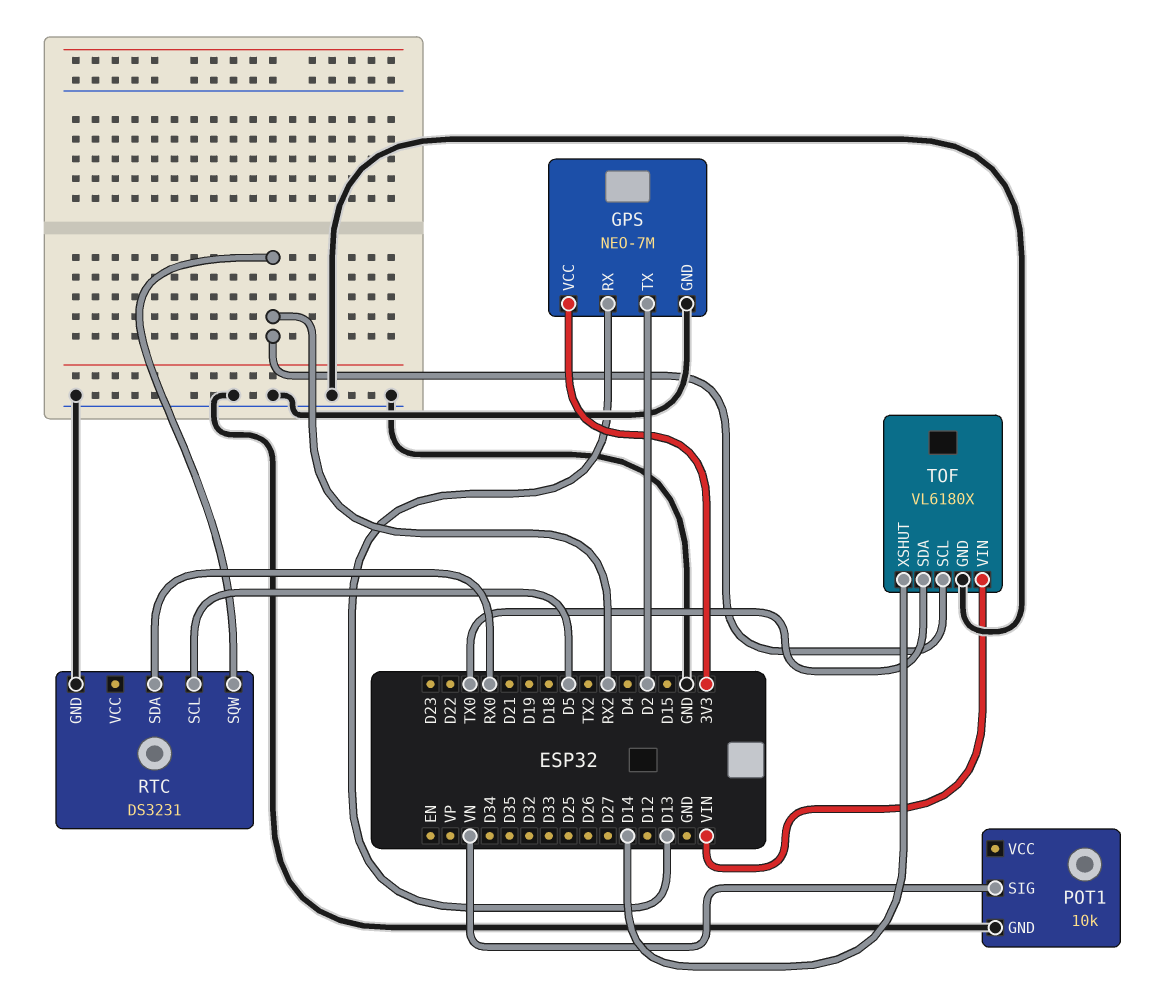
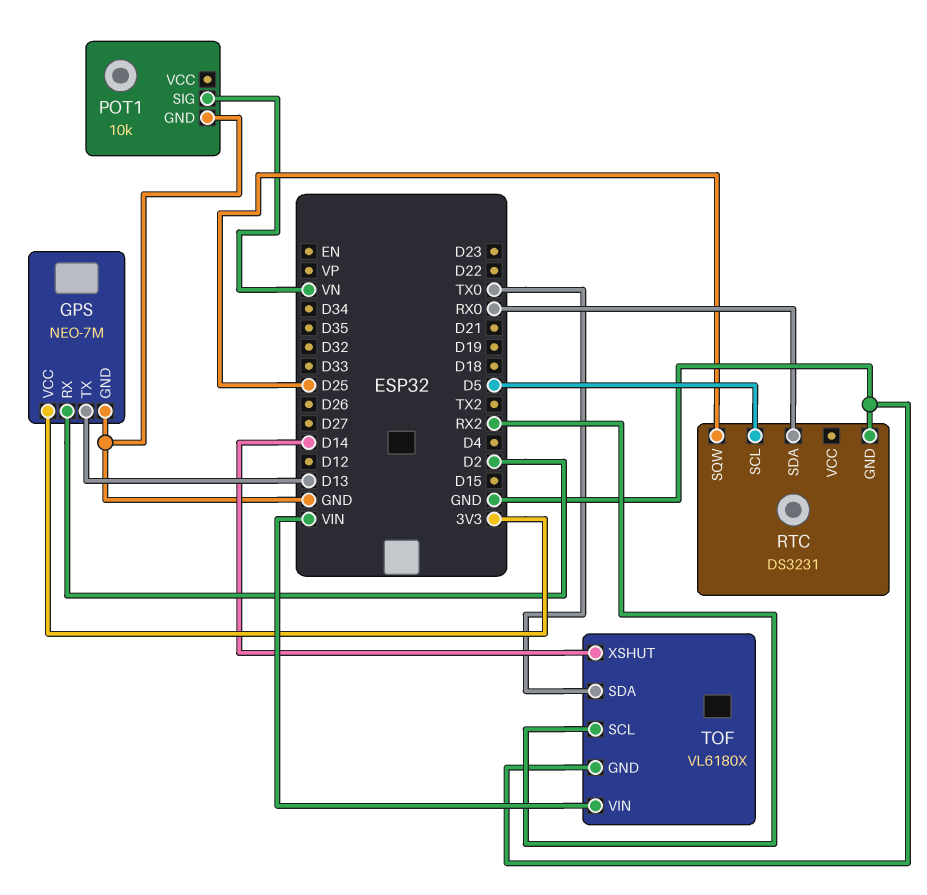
GPS pin RX: D13 -> D2
GPS pin TX: D2 -> D13
RTC pin SQW: RX2 -> D25

